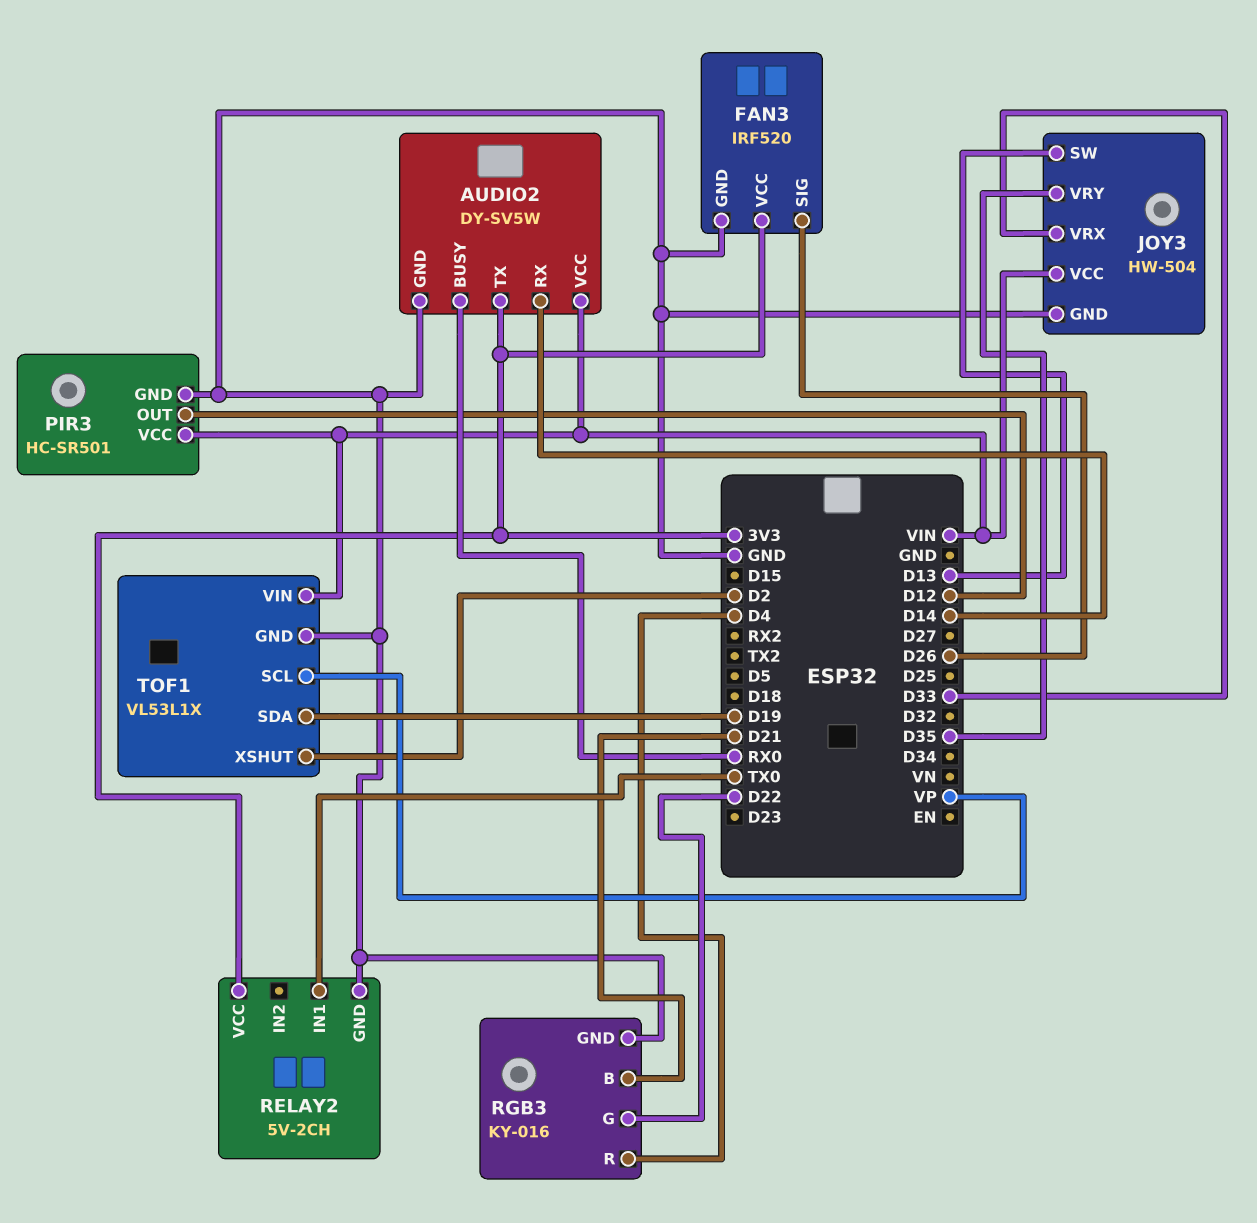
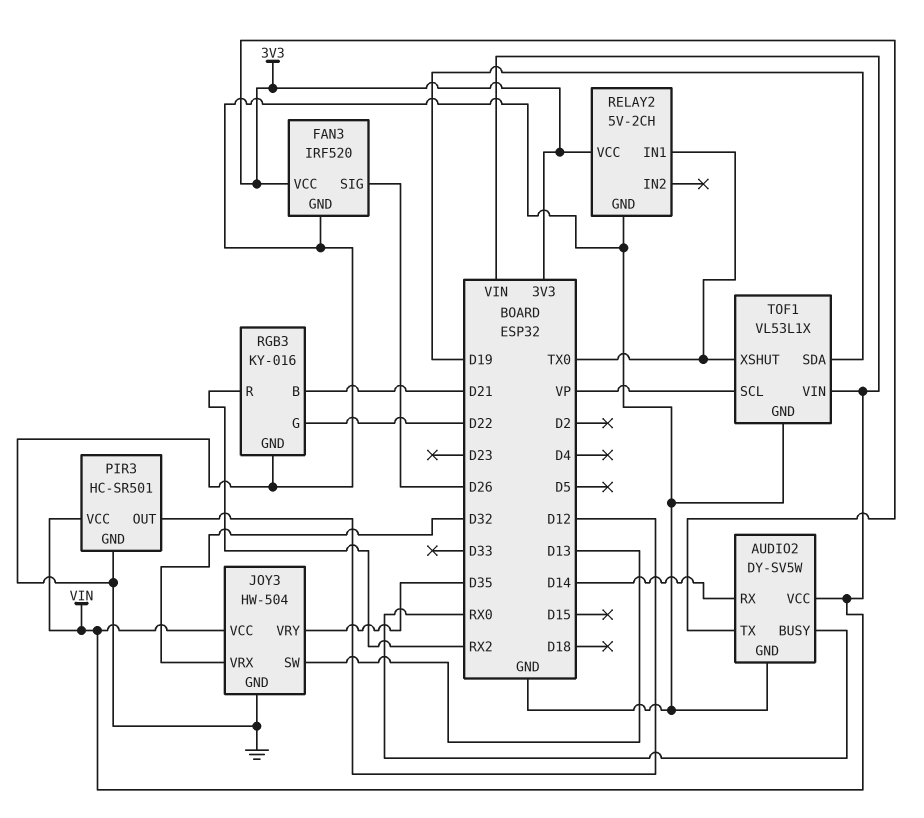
JOY3 pin VRX: D33 -> D32
RGB3 pin R: D4 -> RX2
TOF1 pin XSHUT: D2 -> TX0

